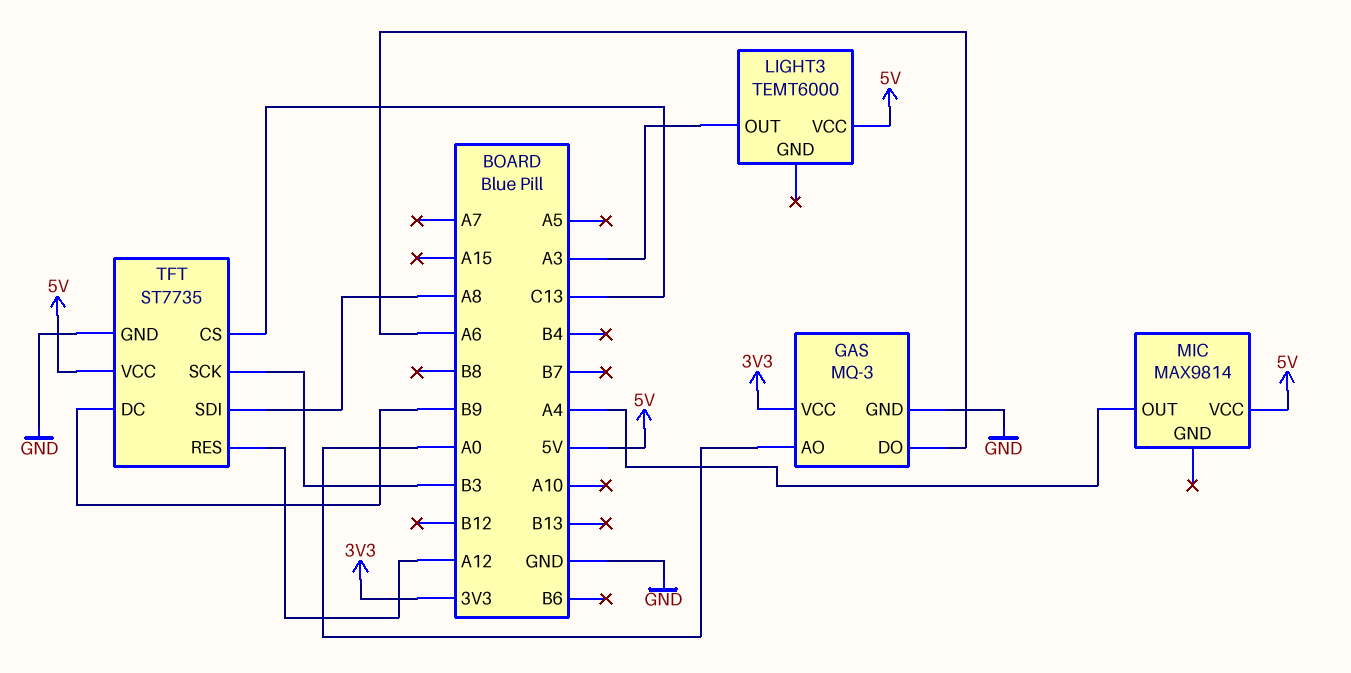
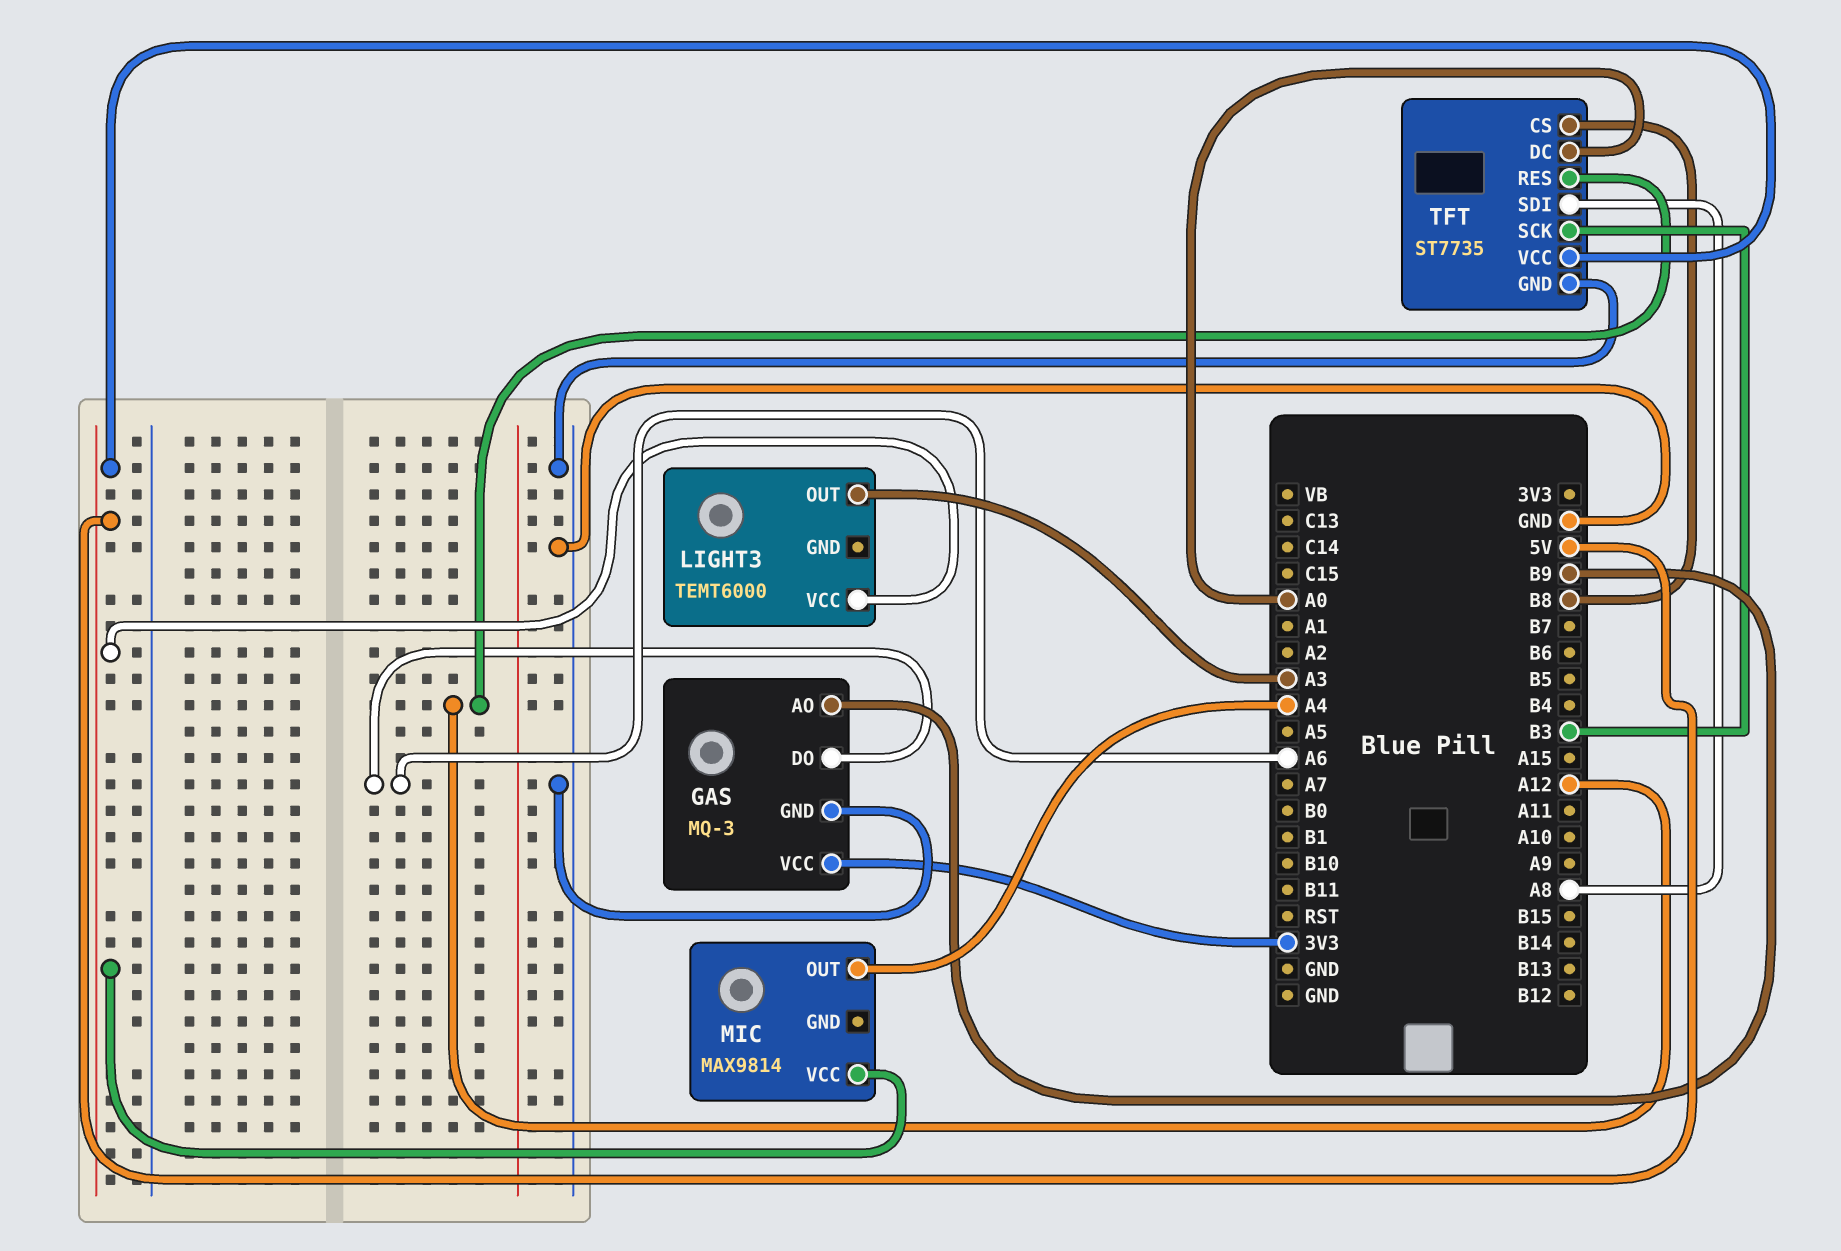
GAS pin AO: A0 -> B9
TFT pin CS: C13 -> B8
TFT pin DC: B9 -> A0

